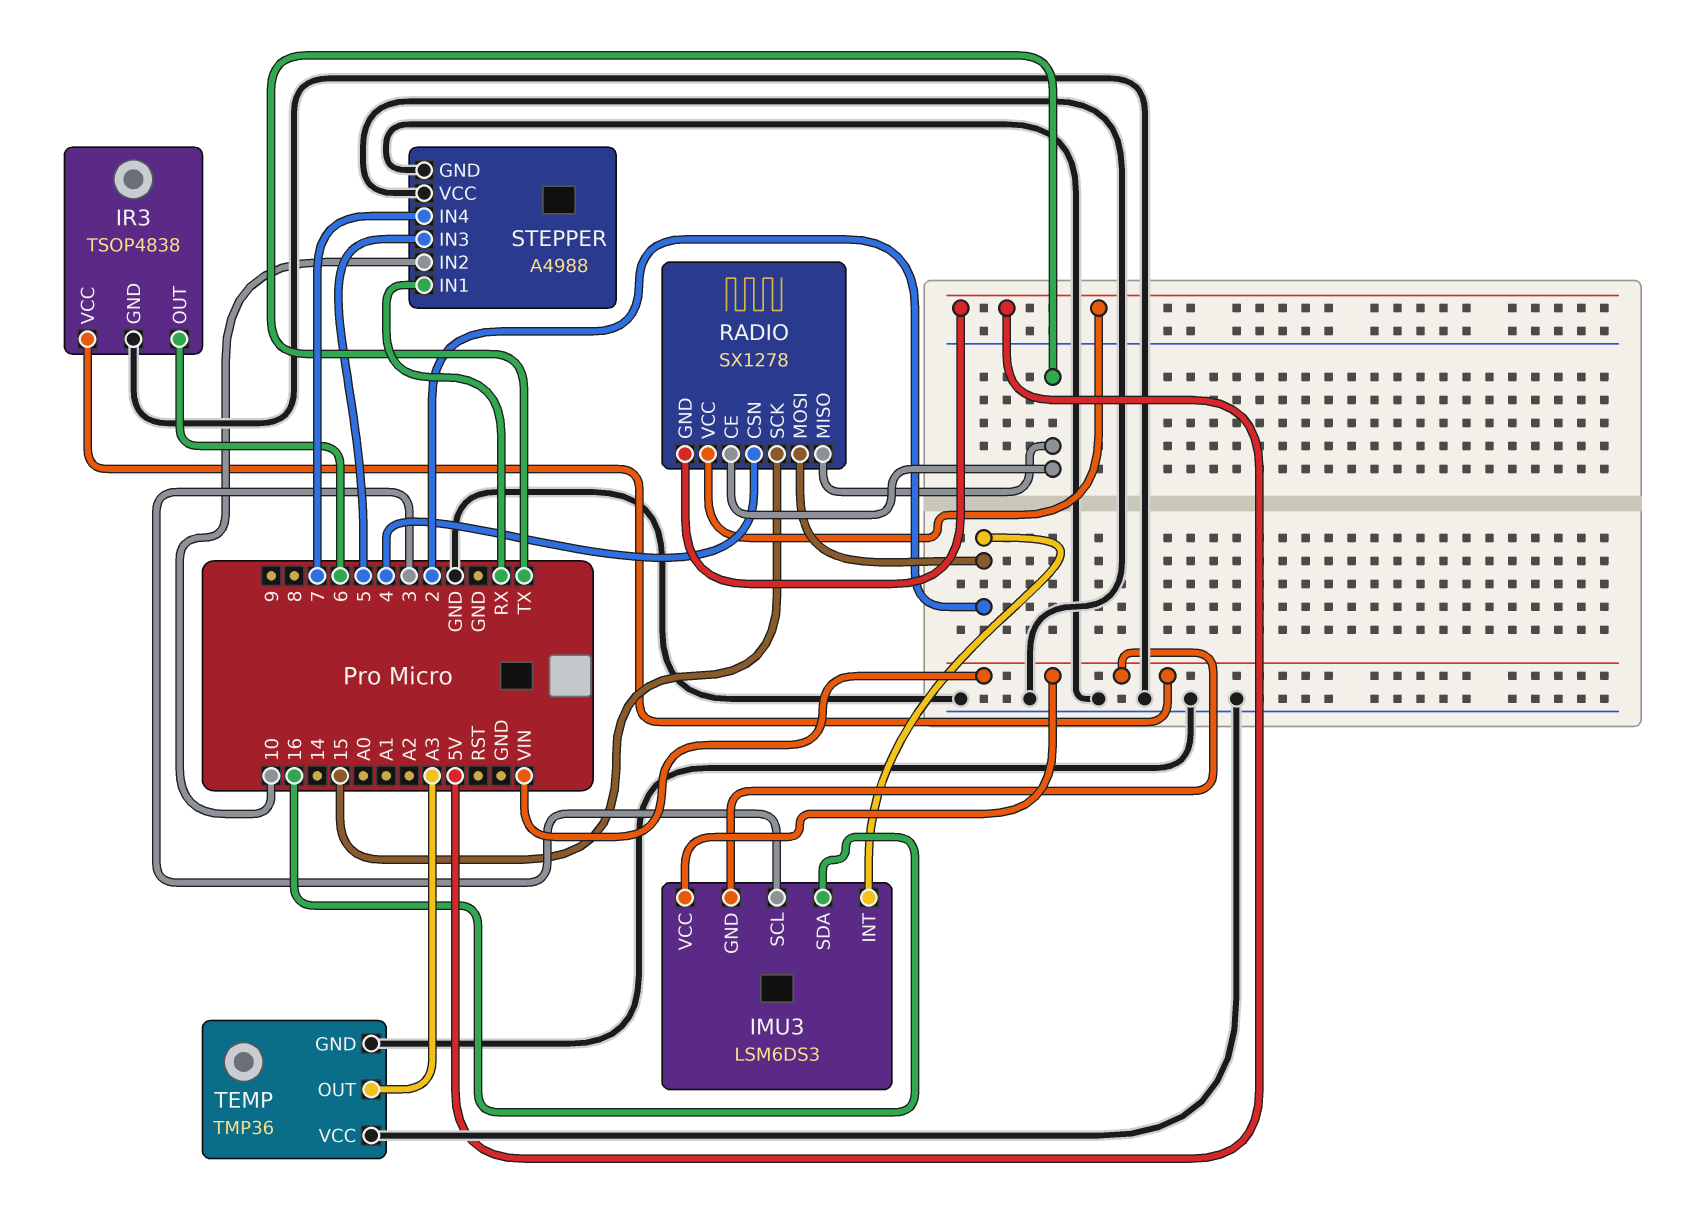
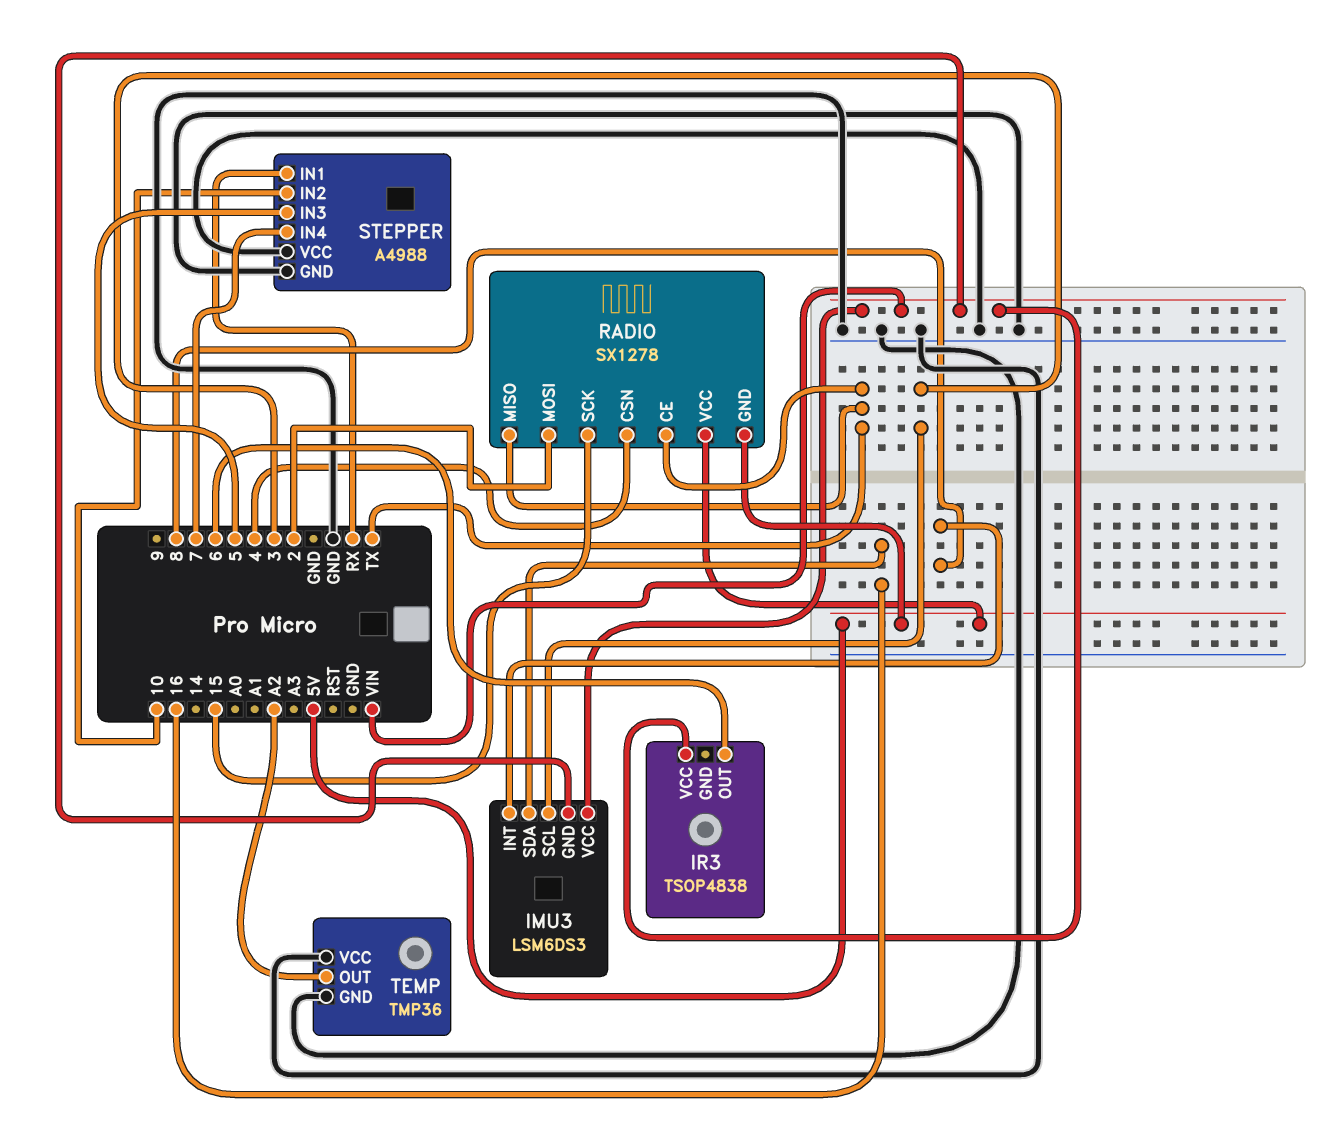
IMU3 pin INT: 2 -> 8
IR3 pin GND: GND -> none
TEMP pin OUT: A3 -> A2

